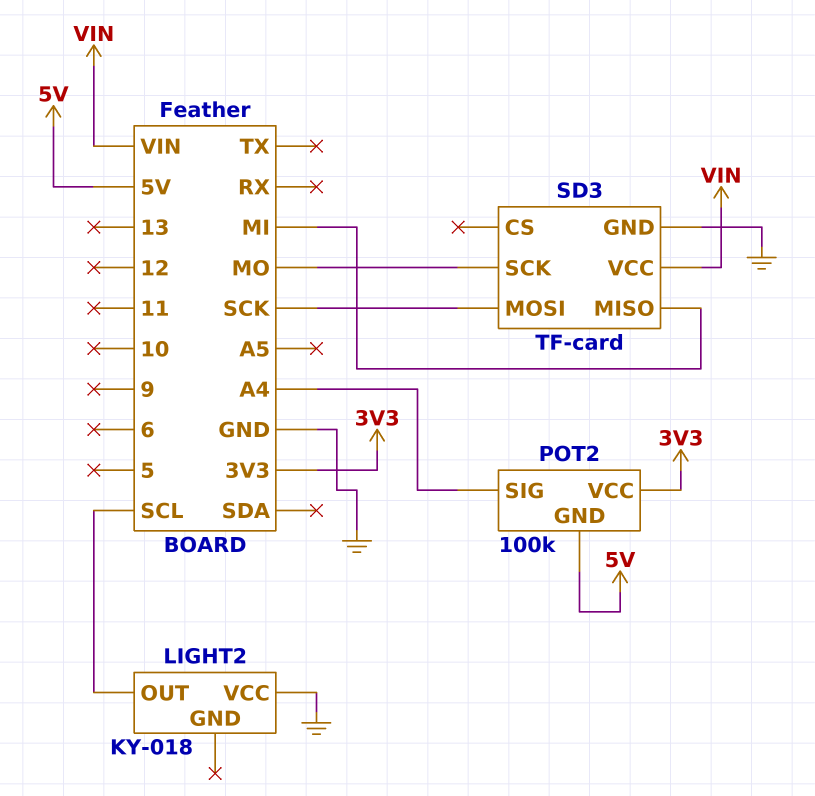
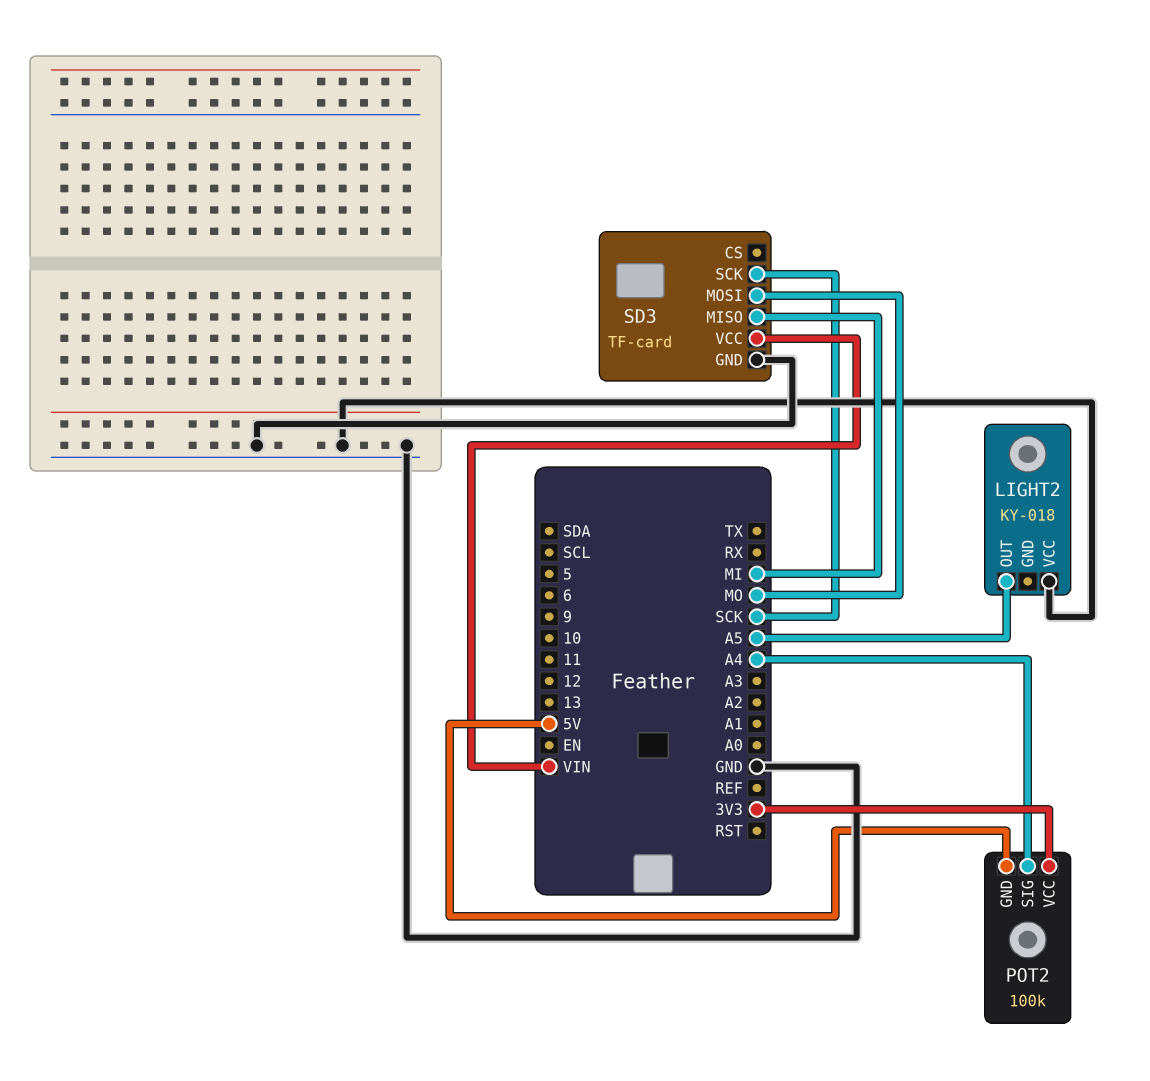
LIGHT2 pin OUT: SCL -> A5
SD3 pin MOSI: SCK -> MO
SD3 pin SCK: MO -> SCK

